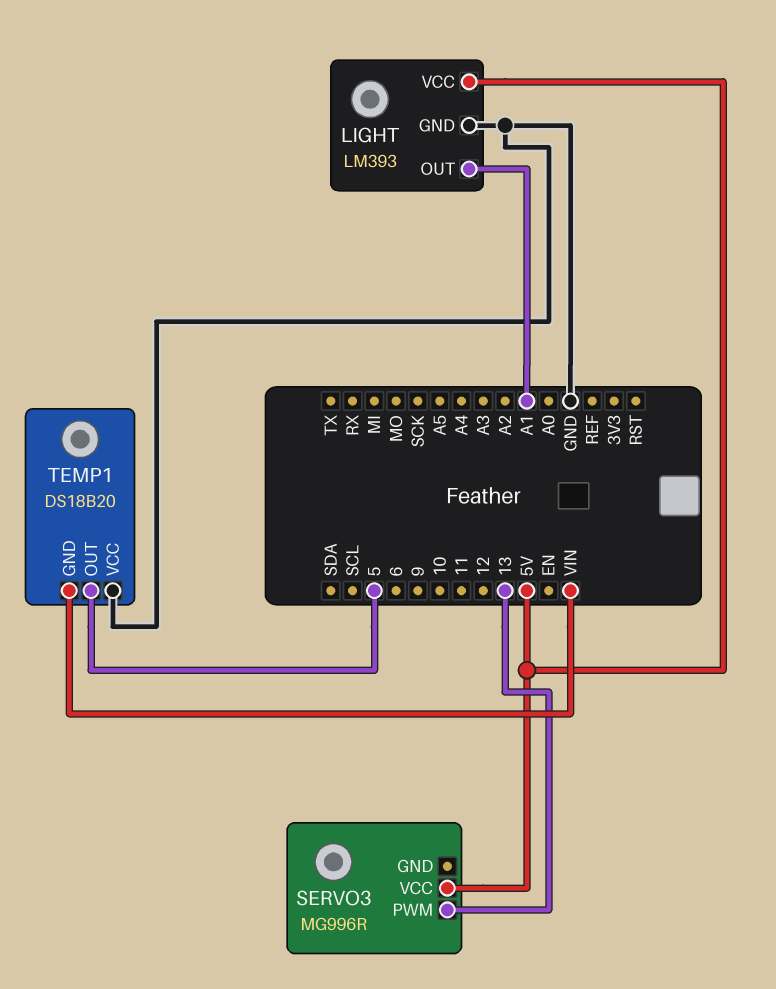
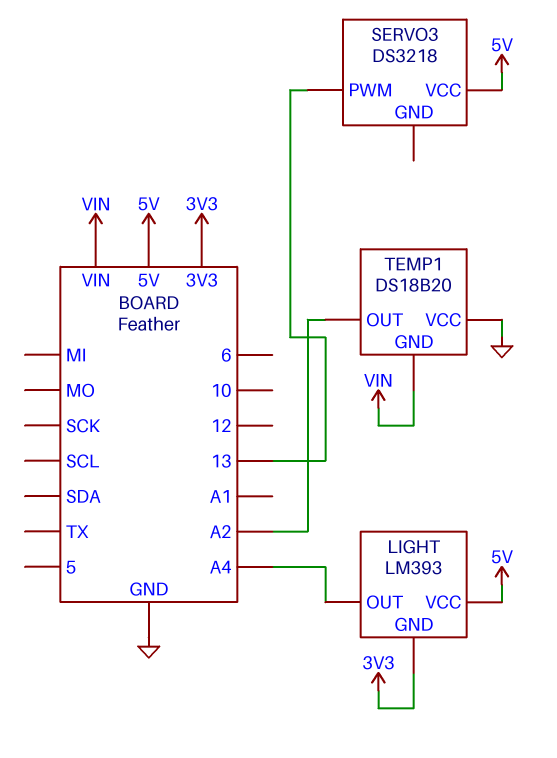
LIGHT pin GND: GND -> 3V3
LIGHT pin OUT: A1 -> A4
SERVO3: MG996R -> DS3218
TEMP1 pin OUT: 5 -> A2

